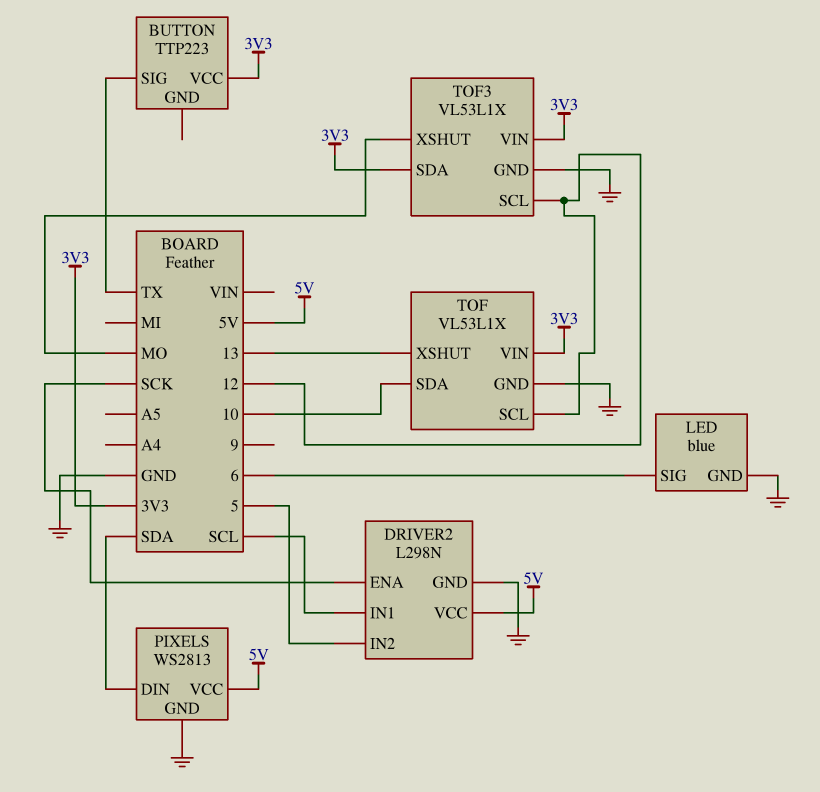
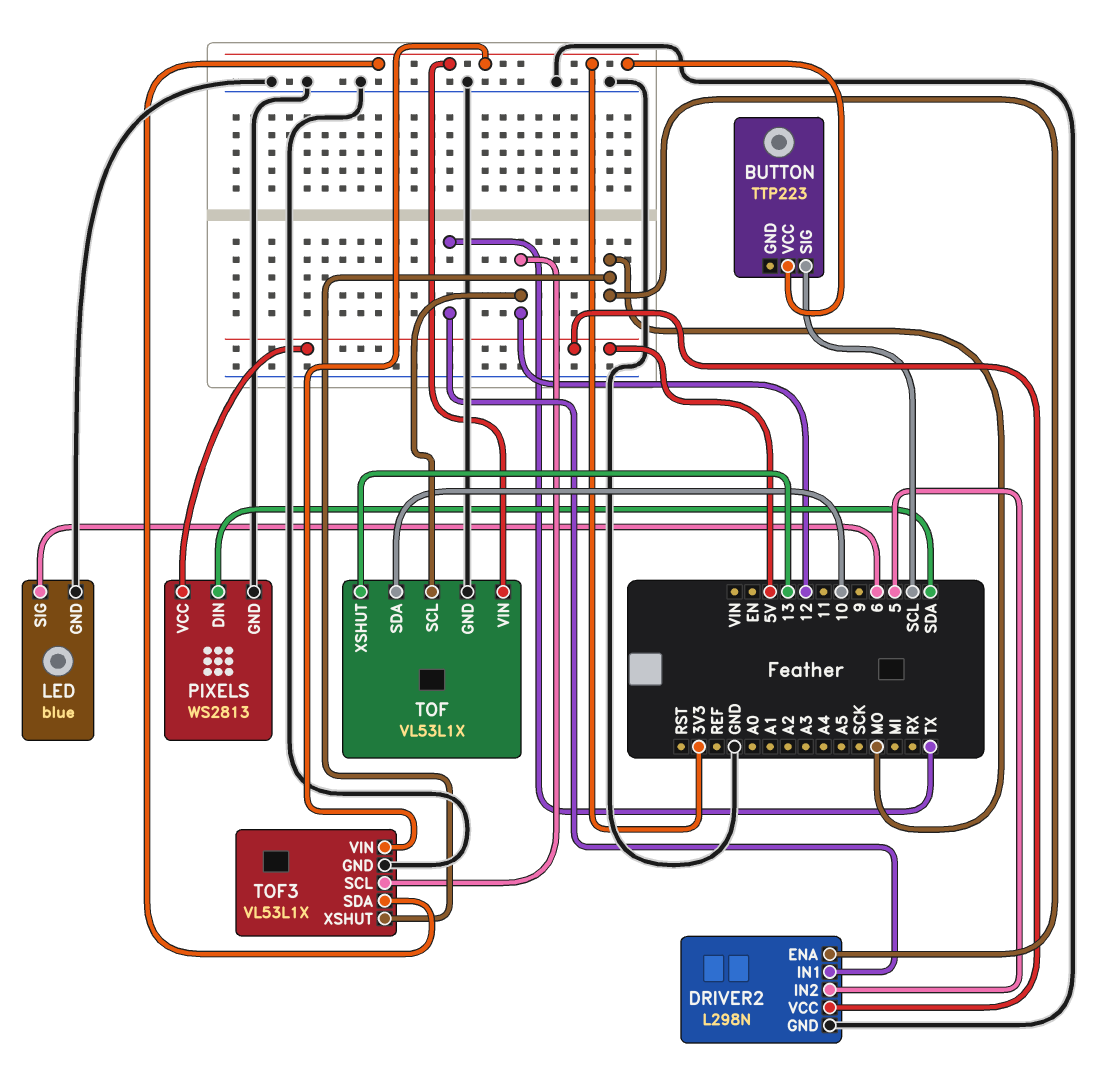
BUTTON pin SIG: TX -> SCL
DRIVER2 pin ENA: SCK -> MO
DRIVER2 pin IN1: SCL -> TX

